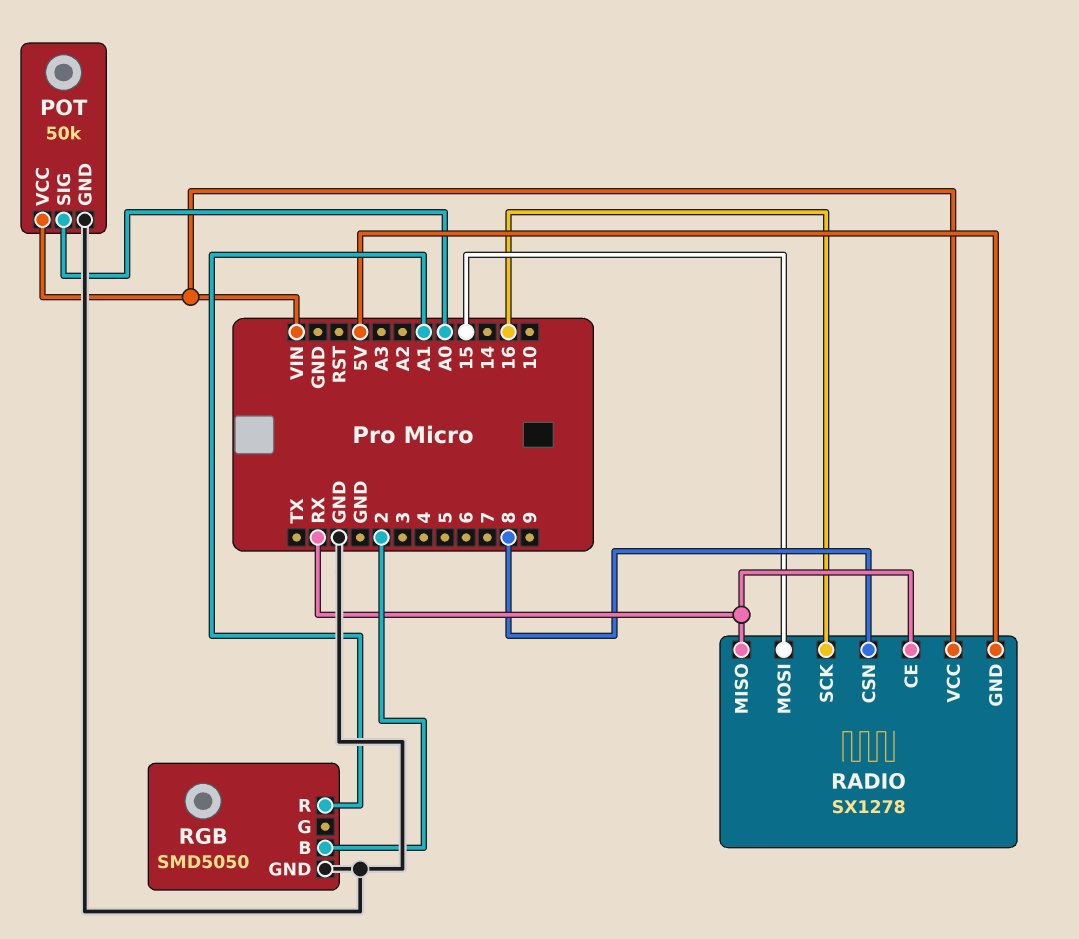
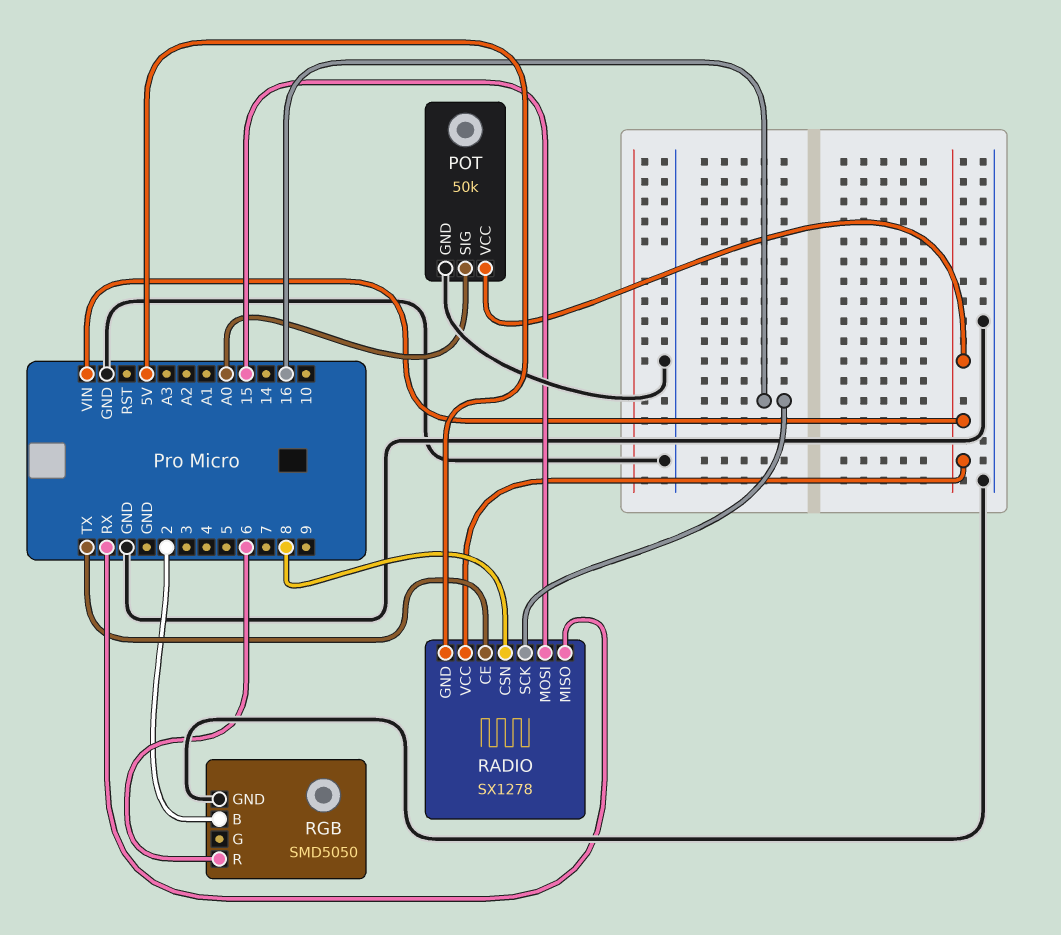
RADIO pin CE: RX -> TX
RGB pin R: A1 -> 6

